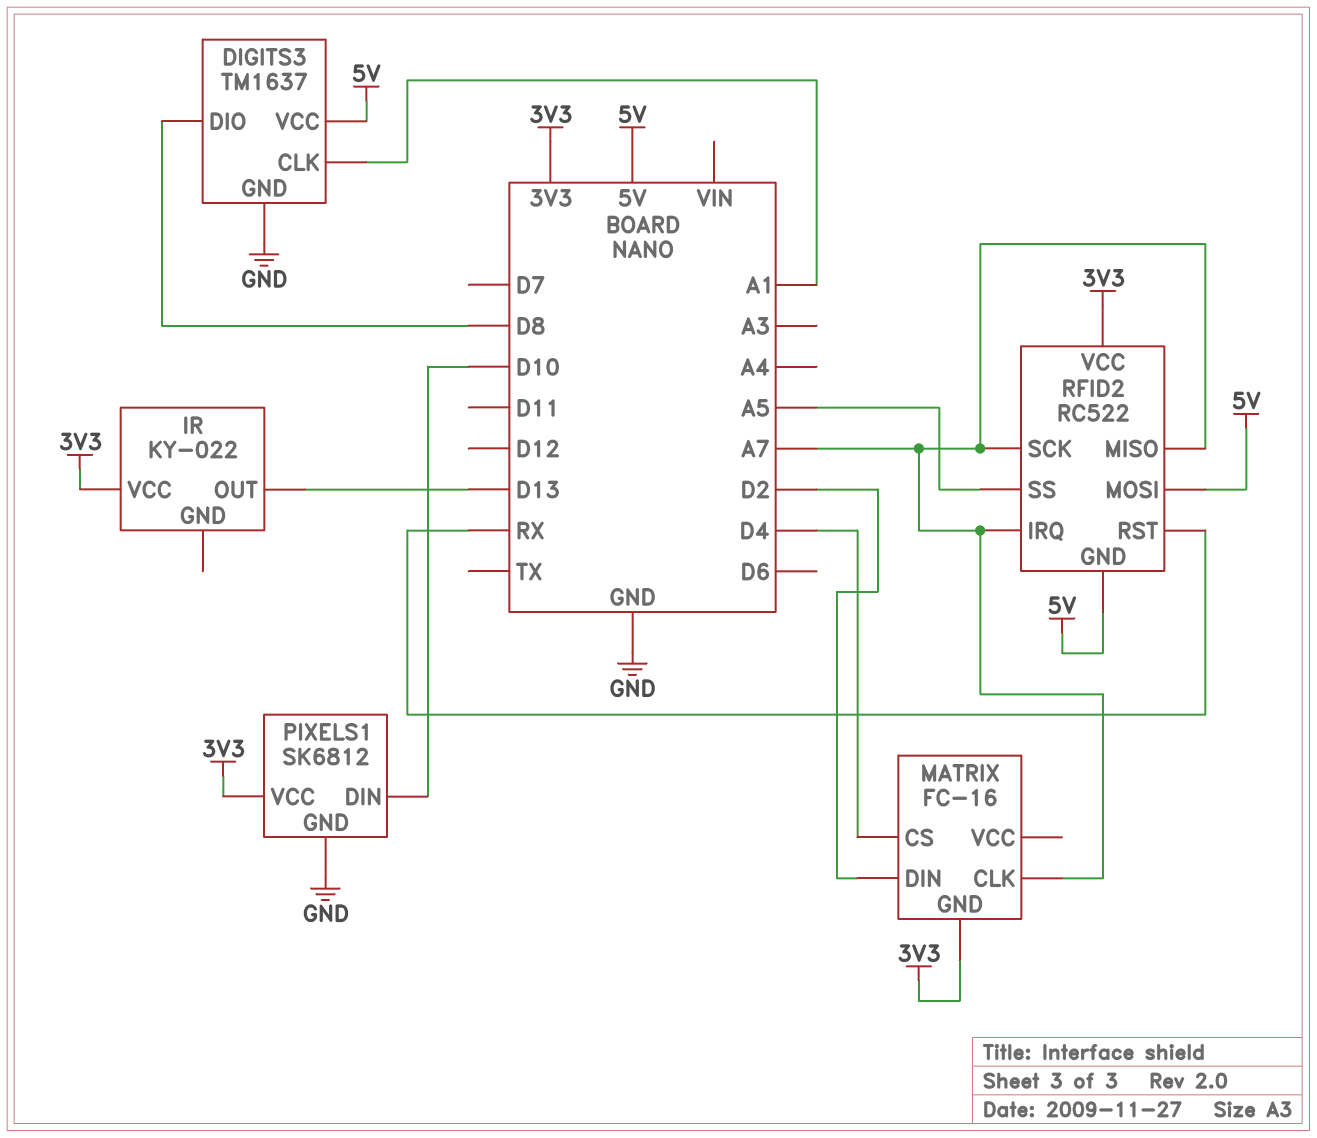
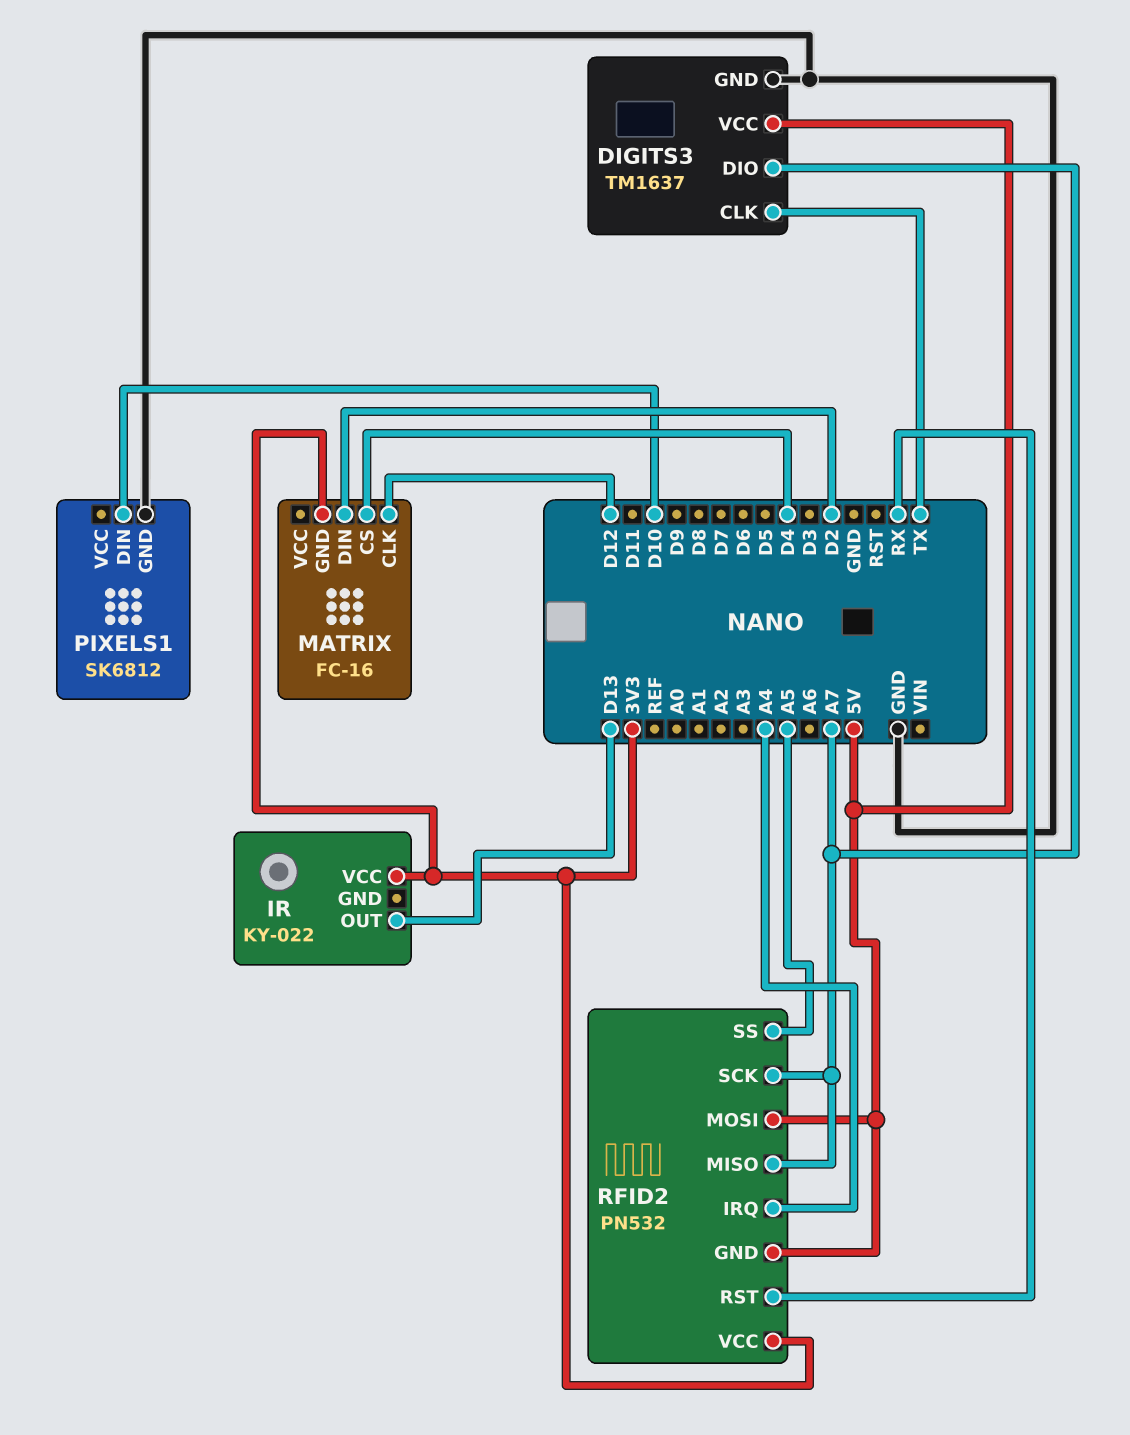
DIGITS3 pin CLK: A1 -> TX
DIGITS3 pin DIO: D8 -> A7
MATRIX pin CLK: A7 -> D12
PIXELS1 pin VCC: 3V3 -> none
RFID2: RC522 -> PN532
RFID2 pin IRQ: A7 -> A4

